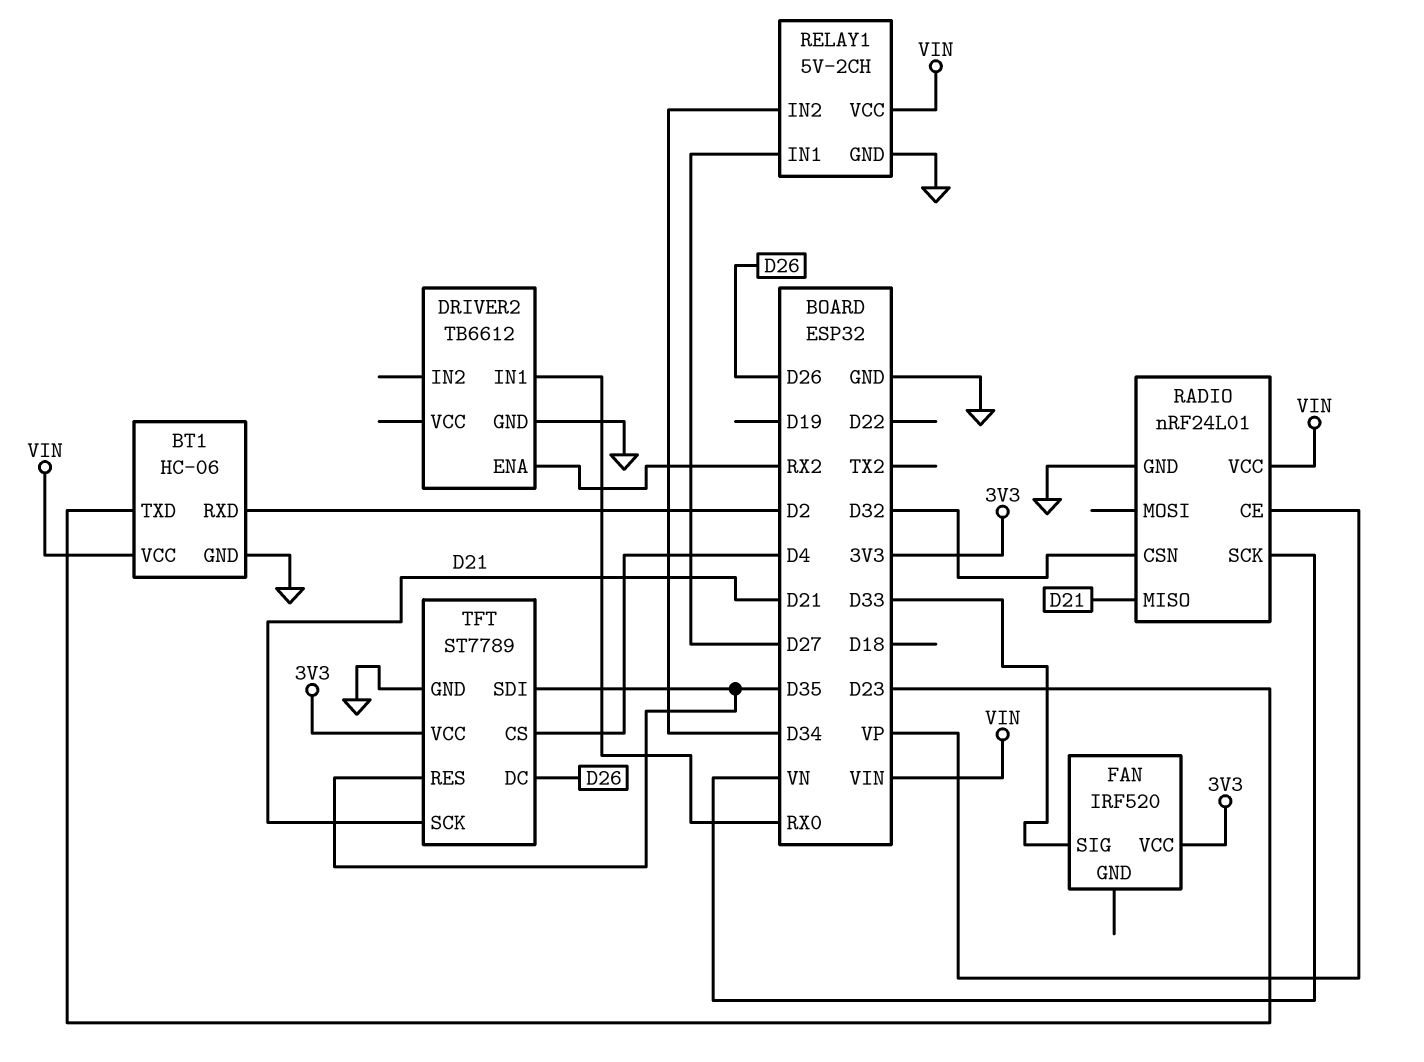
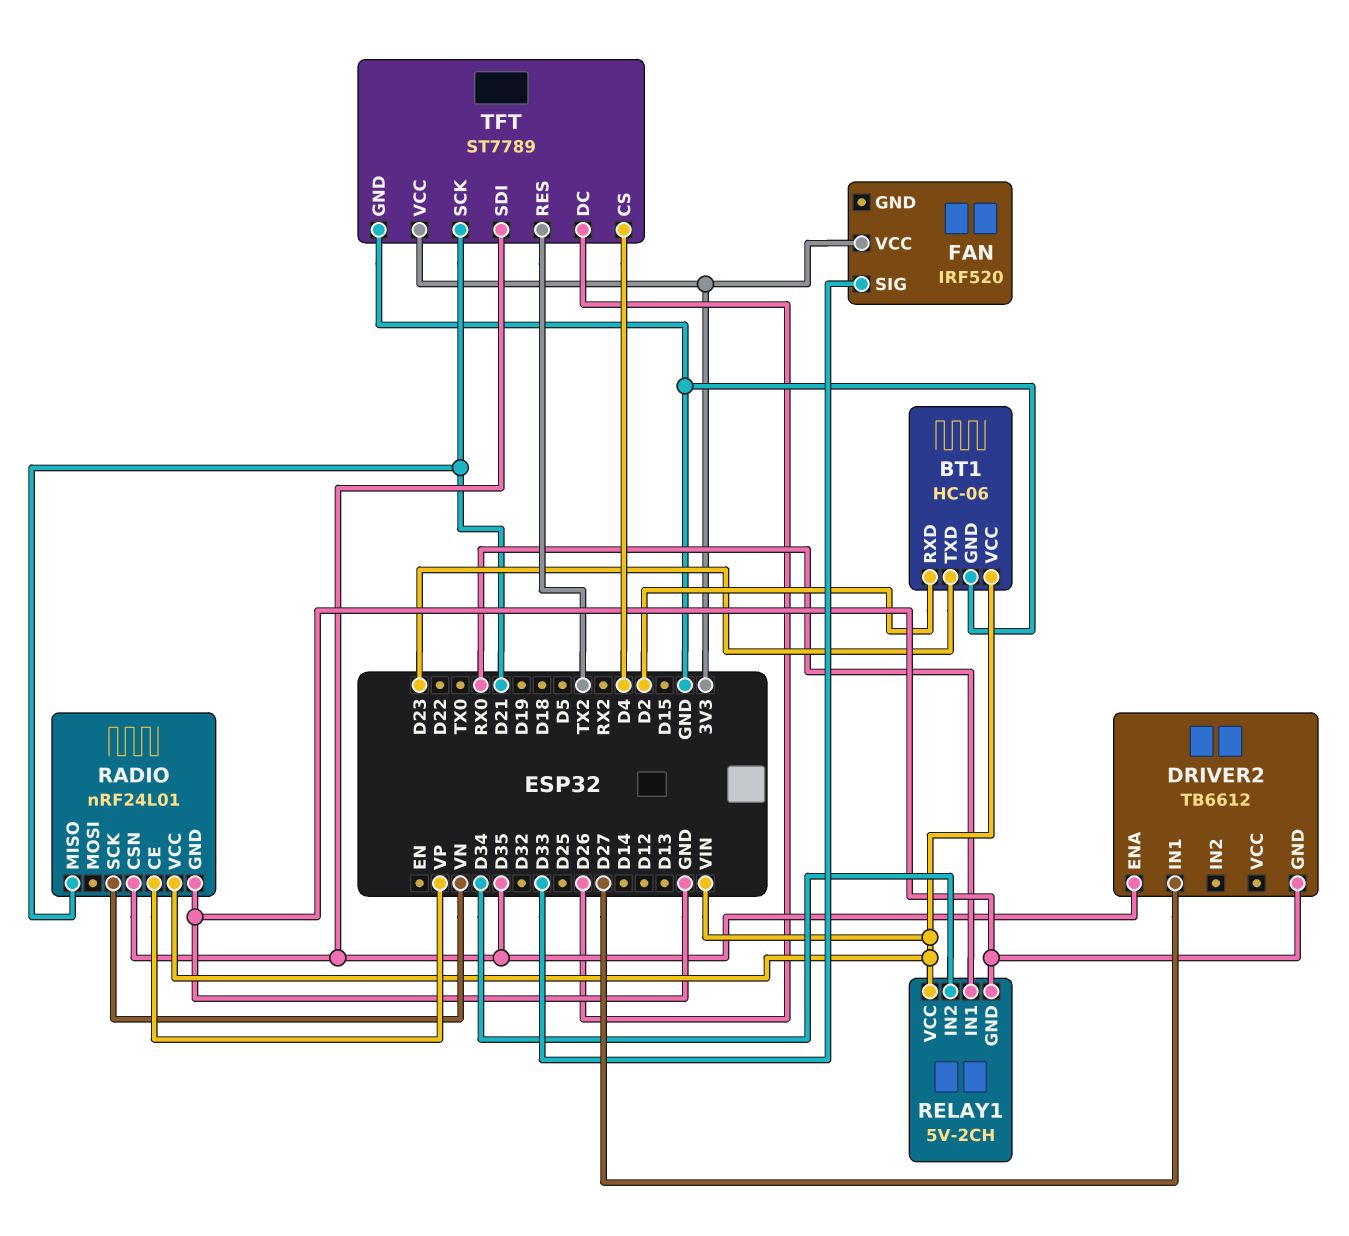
DRIVER2 pin ENA: RX2 -> D35
DRIVER2 pin IN1: RX0 -> D27
RADIO pin CSN: D32 -> D35
RELAY1 pin IN1: D27 -> RX0
TFT pin RES: D35 -> TX2

